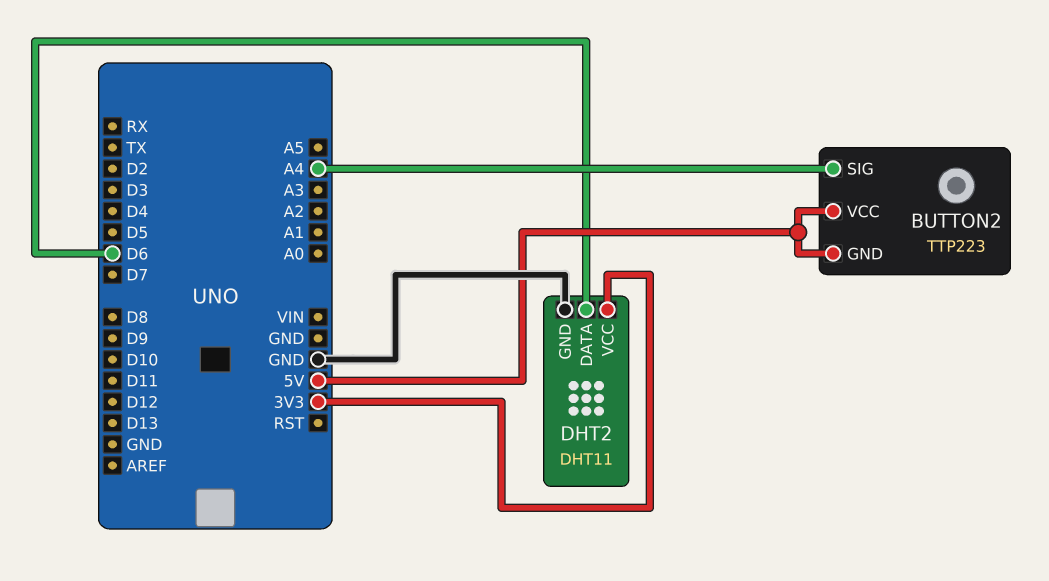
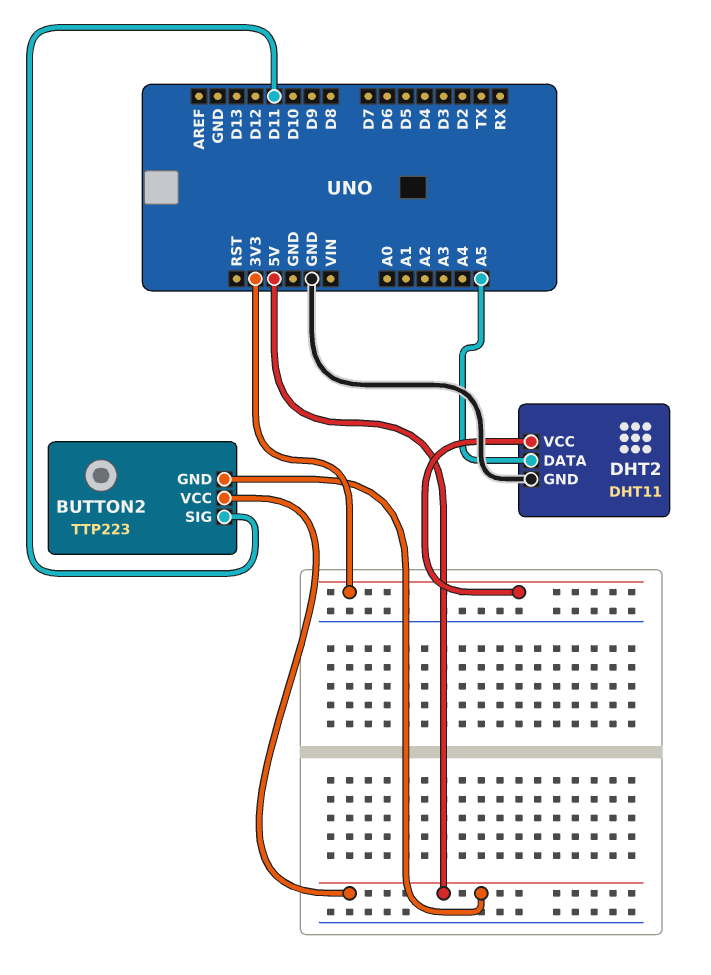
BUTTON2 pin SIG: A4 -> D11
DHT2 pin DATA: D6 -> A5

